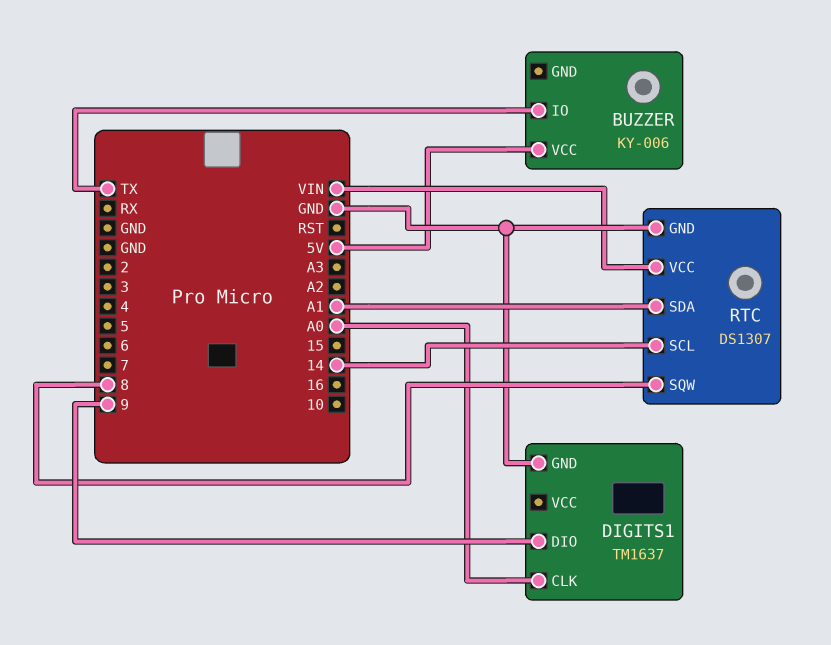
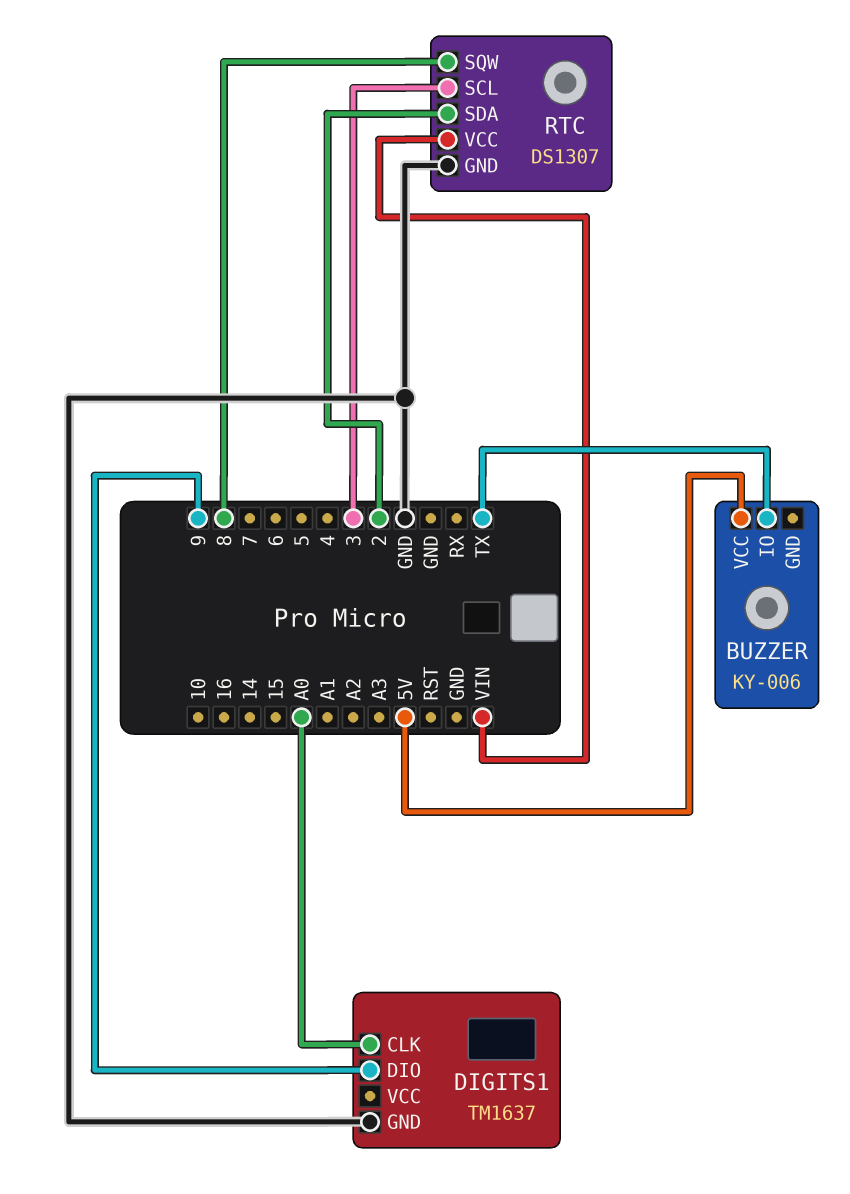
RTC pin SCL: 14 -> 3
RTC pin SDA: A1 -> 2

